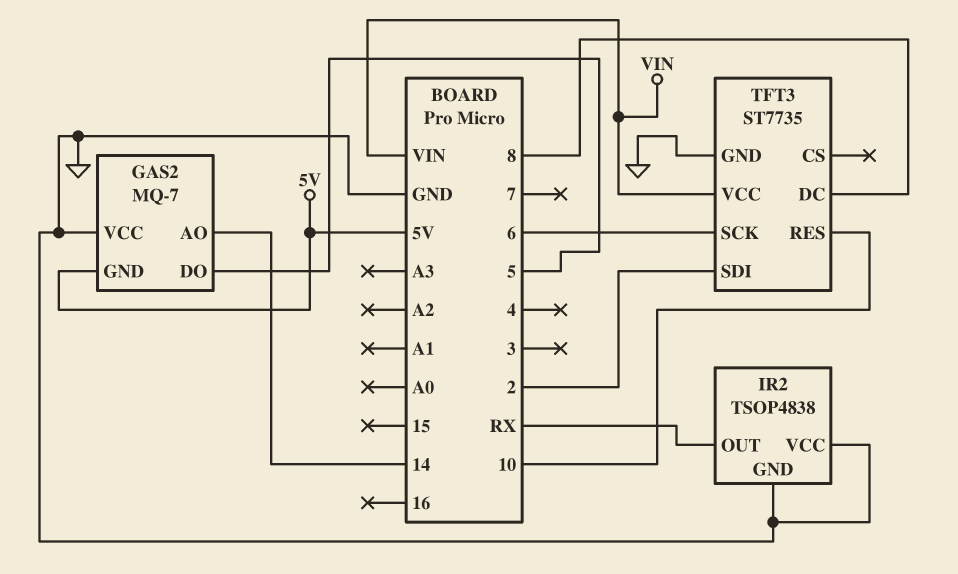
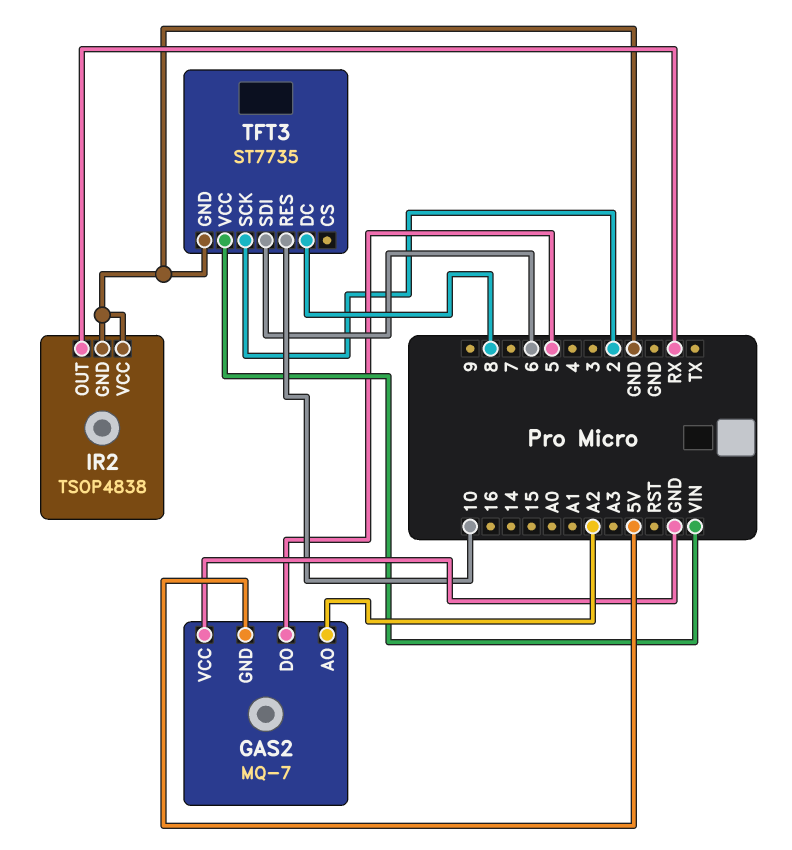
GAS2 pin AO: 14 -> A2
TFT3 pin SCK: 6 -> 2
TFT3 pin SDI: 2 -> 6

